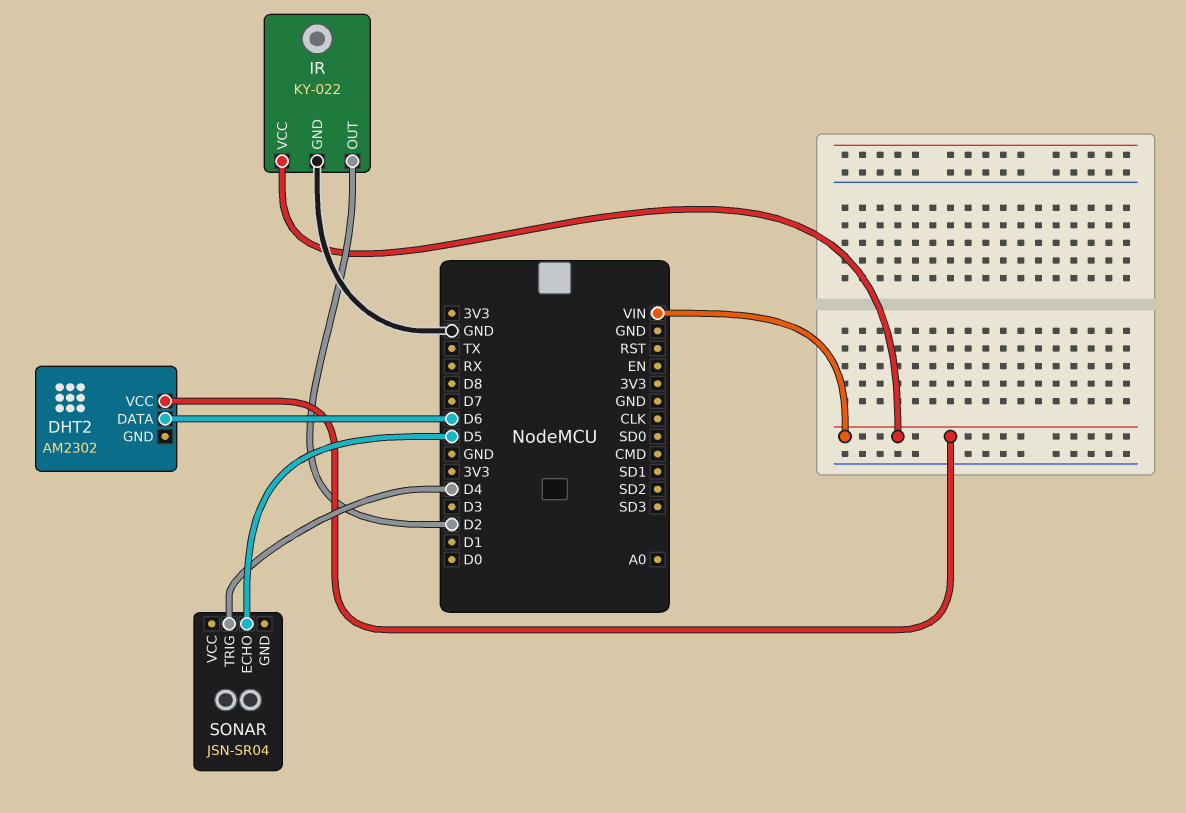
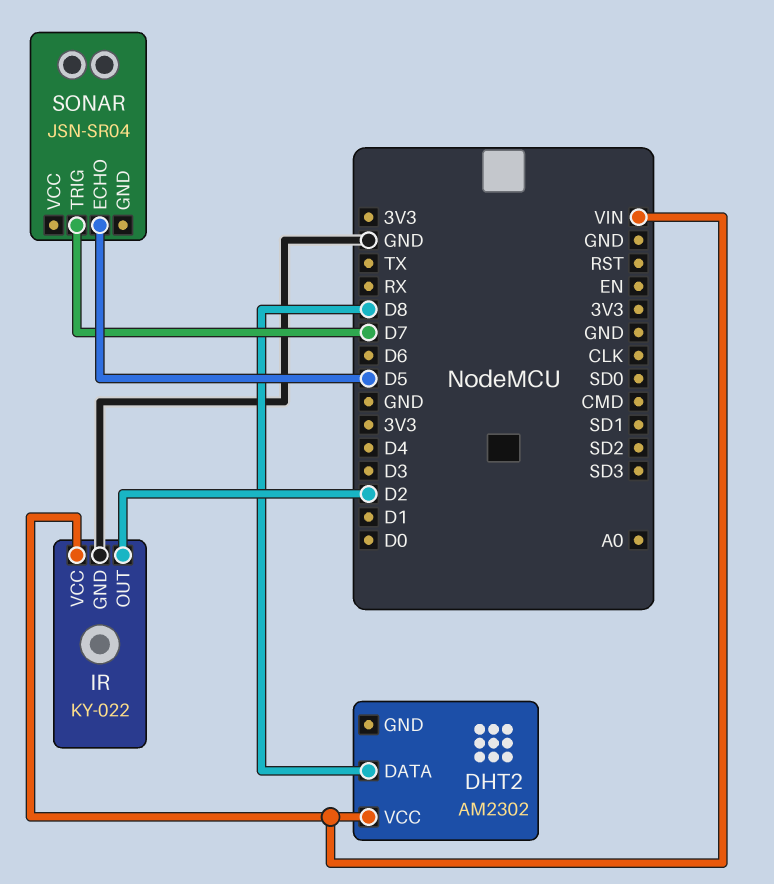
DHT2 pin DATA: D6 -> D8
SONAR pin TRIG: D4 -> D7

